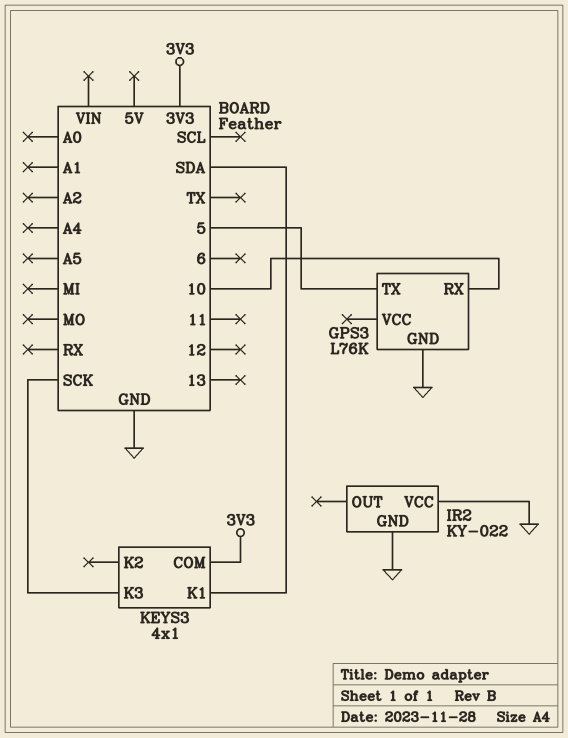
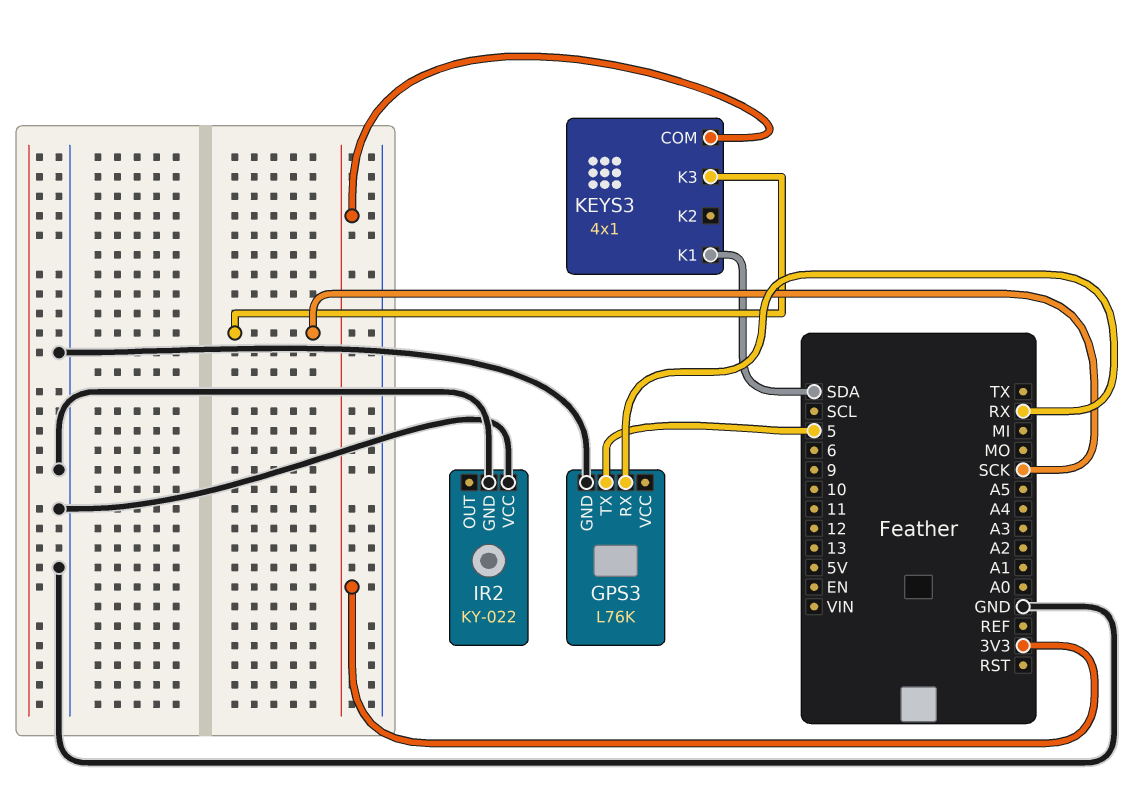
GPS3 pin RX: 10 -> RX

